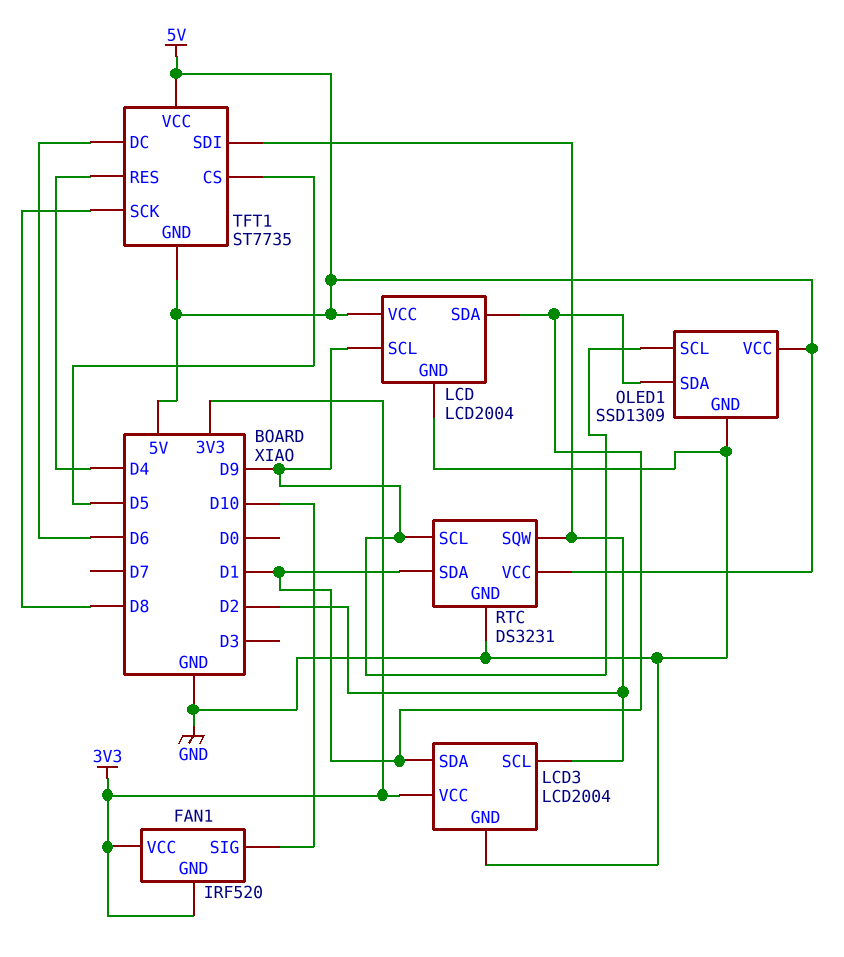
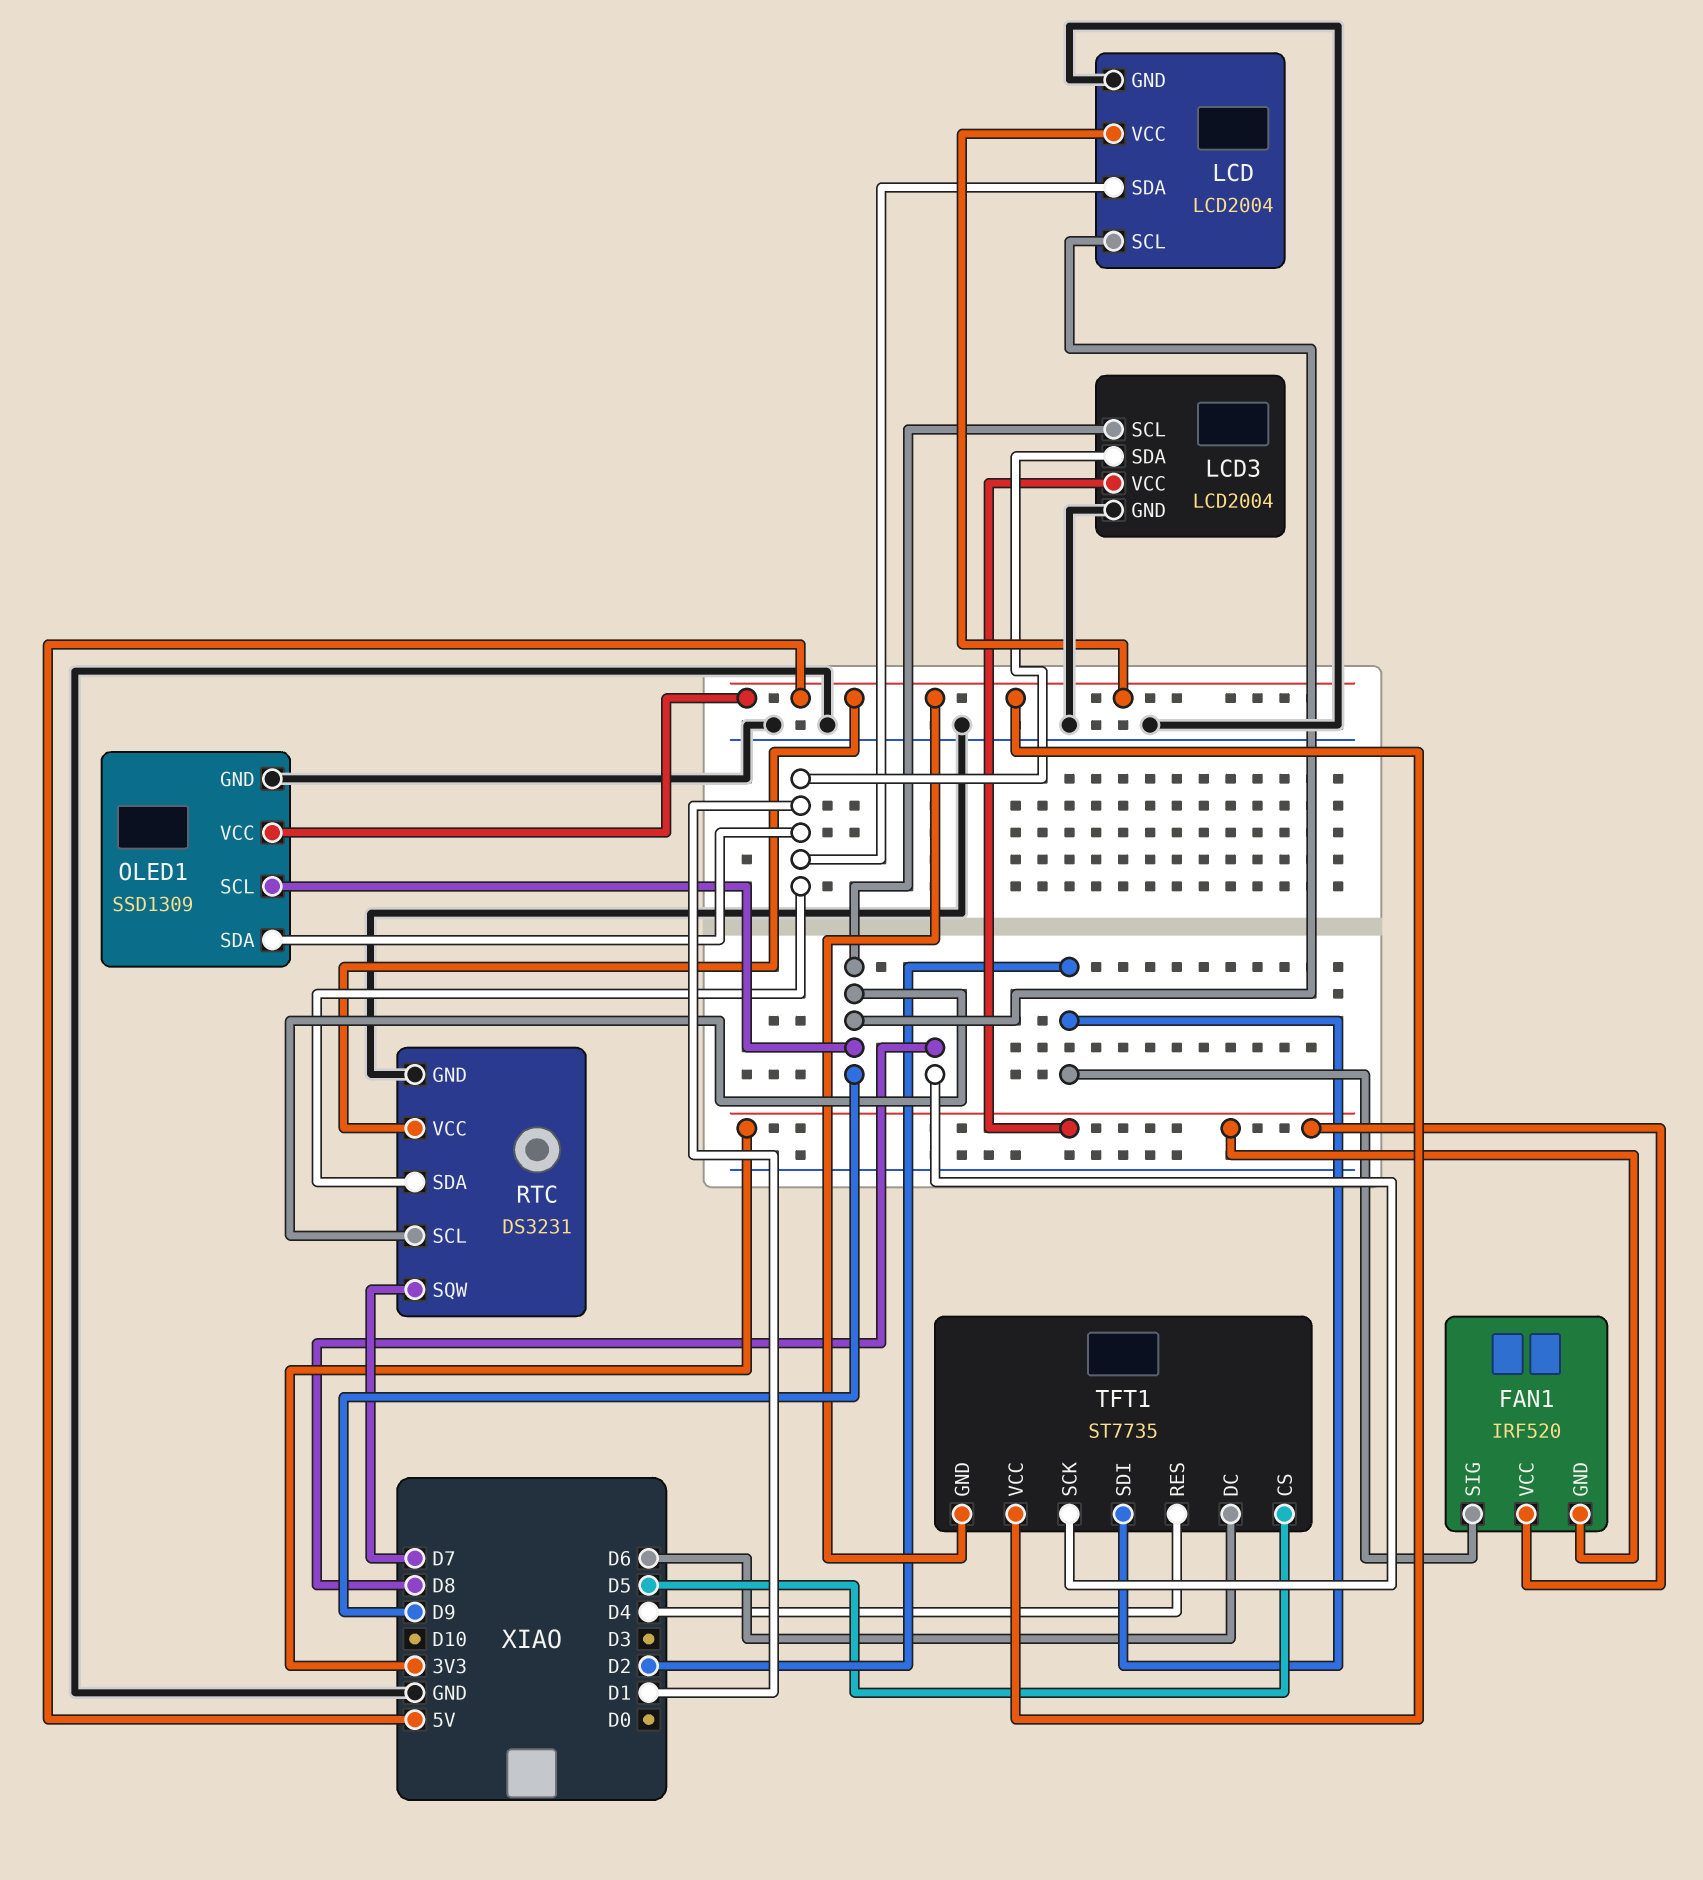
FAN1 pin SIG: D10 -> D2
LCD3 pin SCL: D2 -> D9
RTC pin SQW: D2 -> D7

